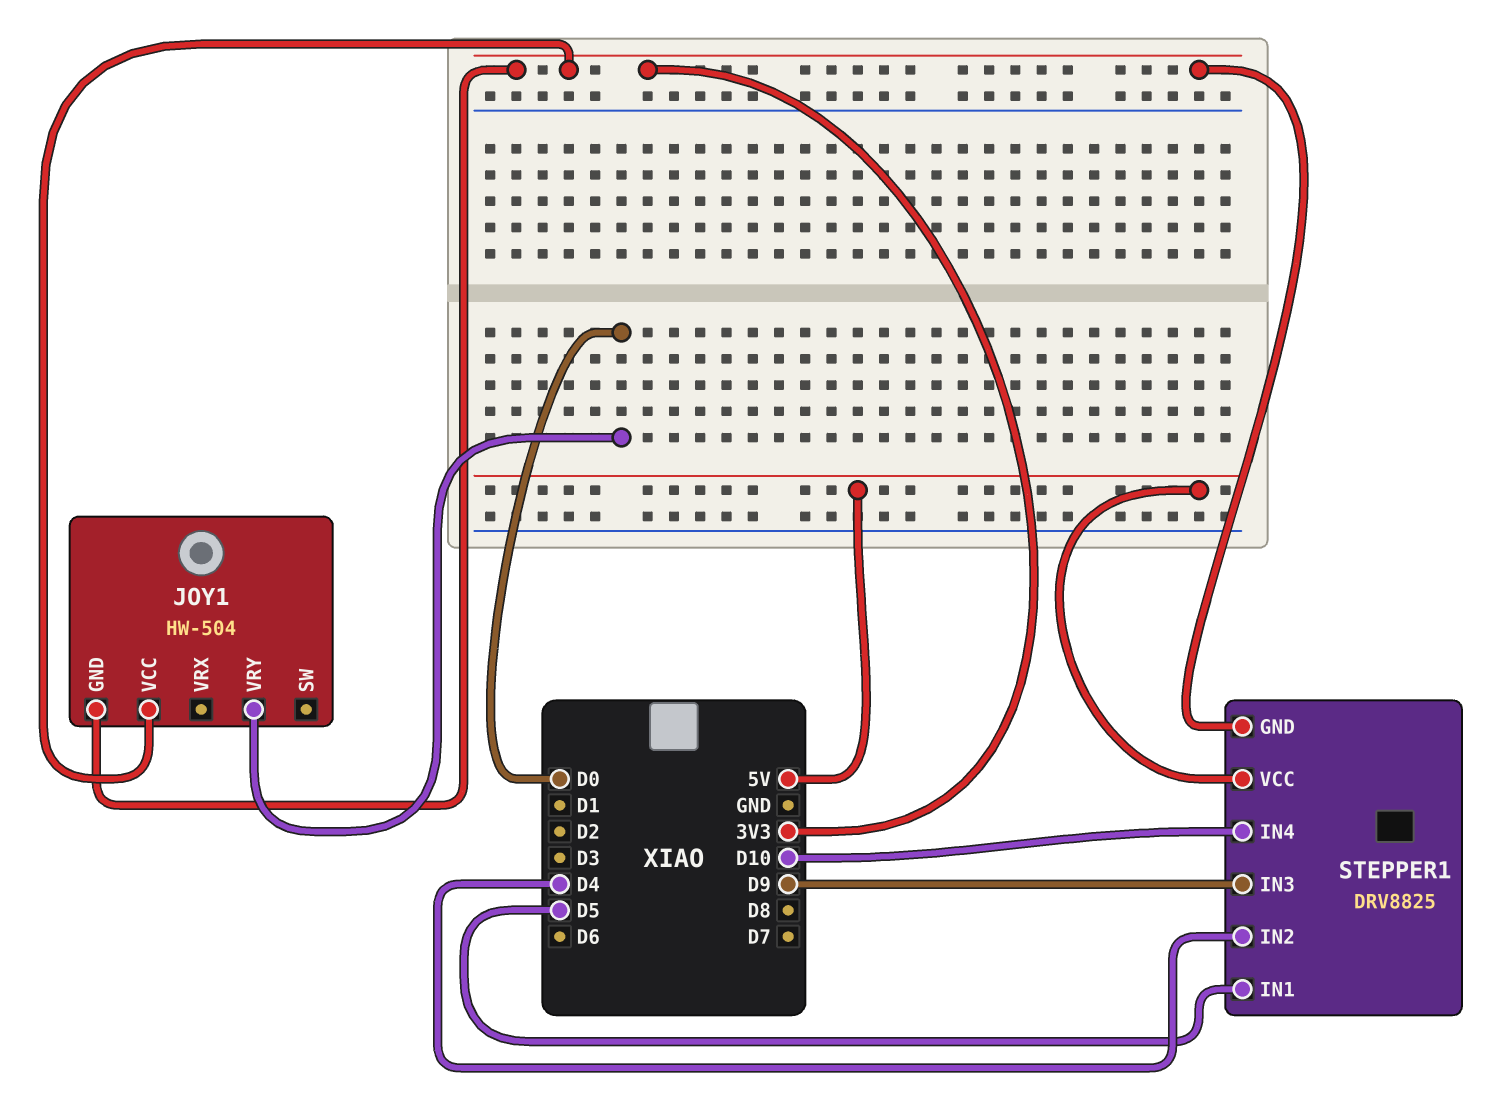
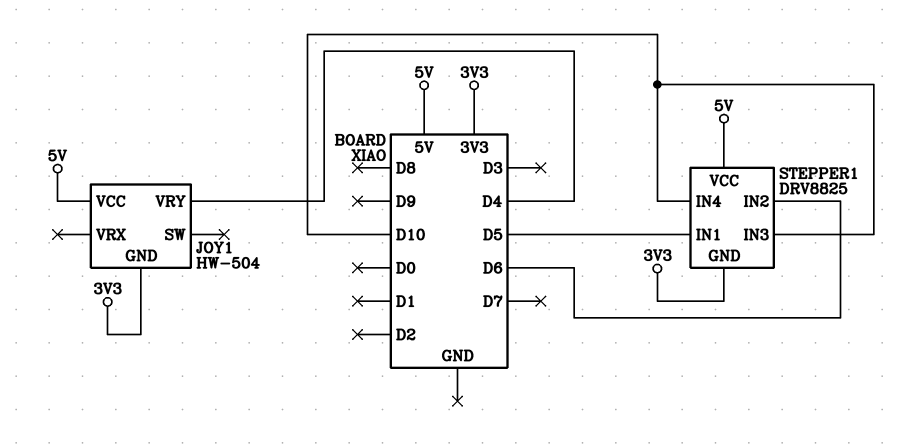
JOY1 pin VCC: 3V3 -> 5V
JOY1 pin VRY: D0 -> D4
STEPPER1 pin IN2: D4 -> D6
STEPPER1 pin IN3: D9 -> D10

